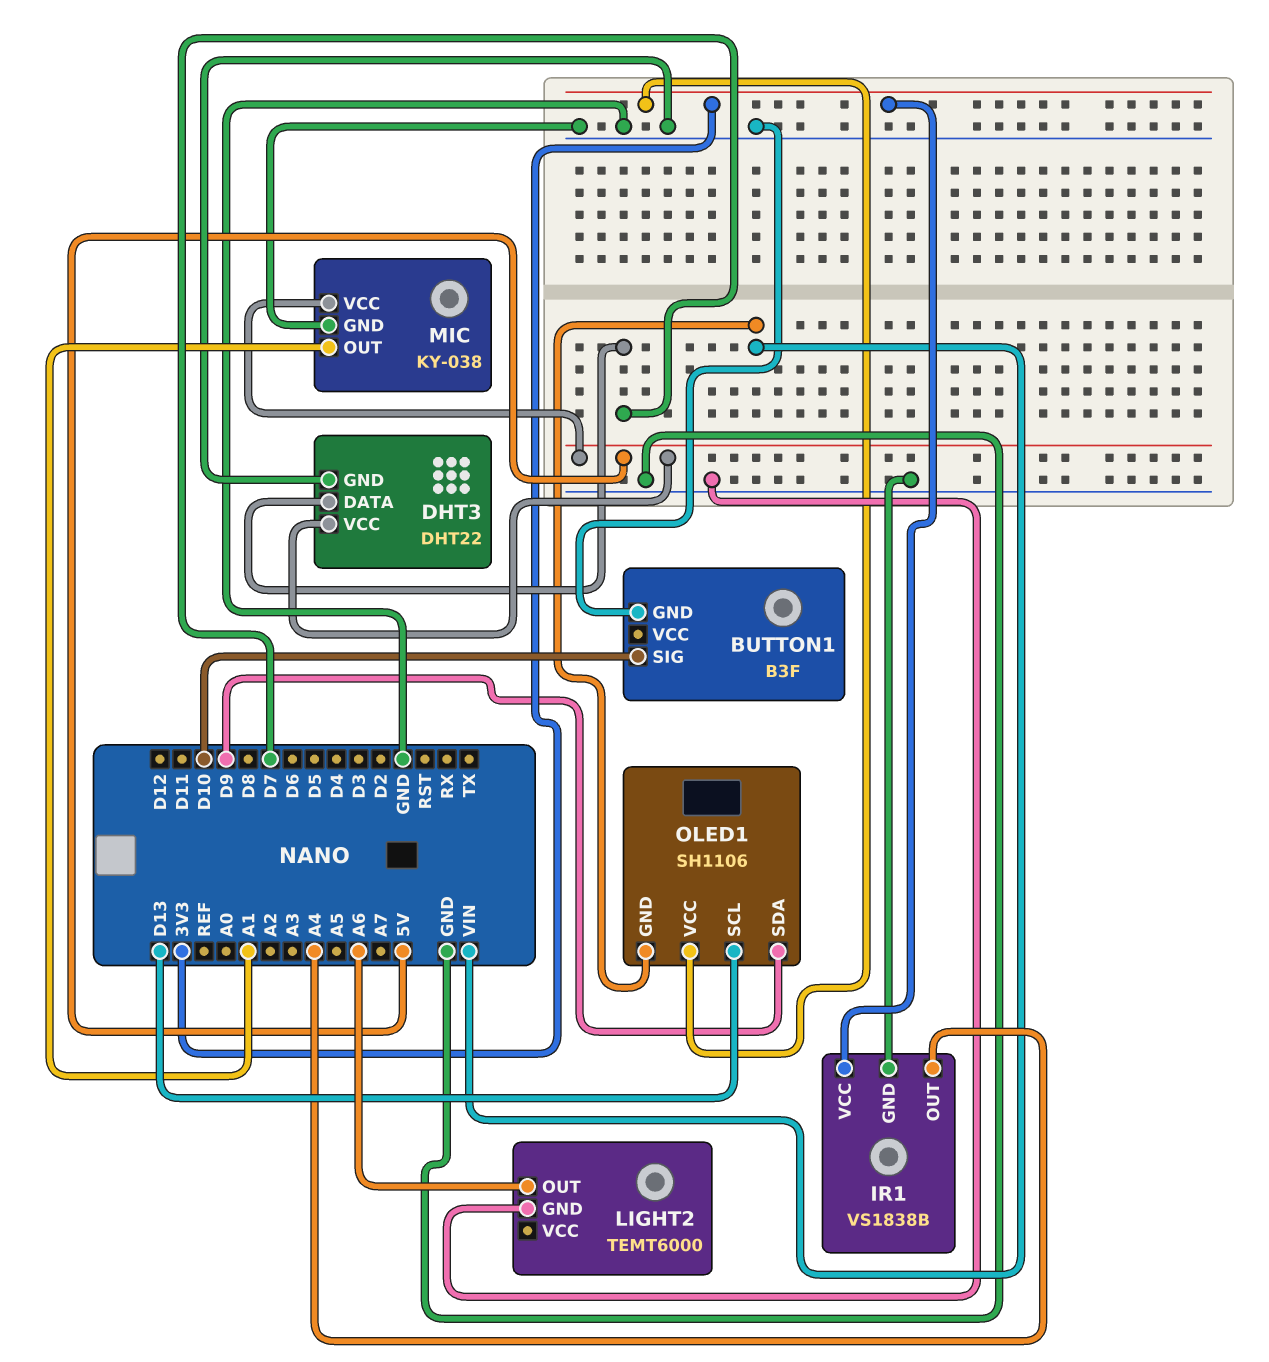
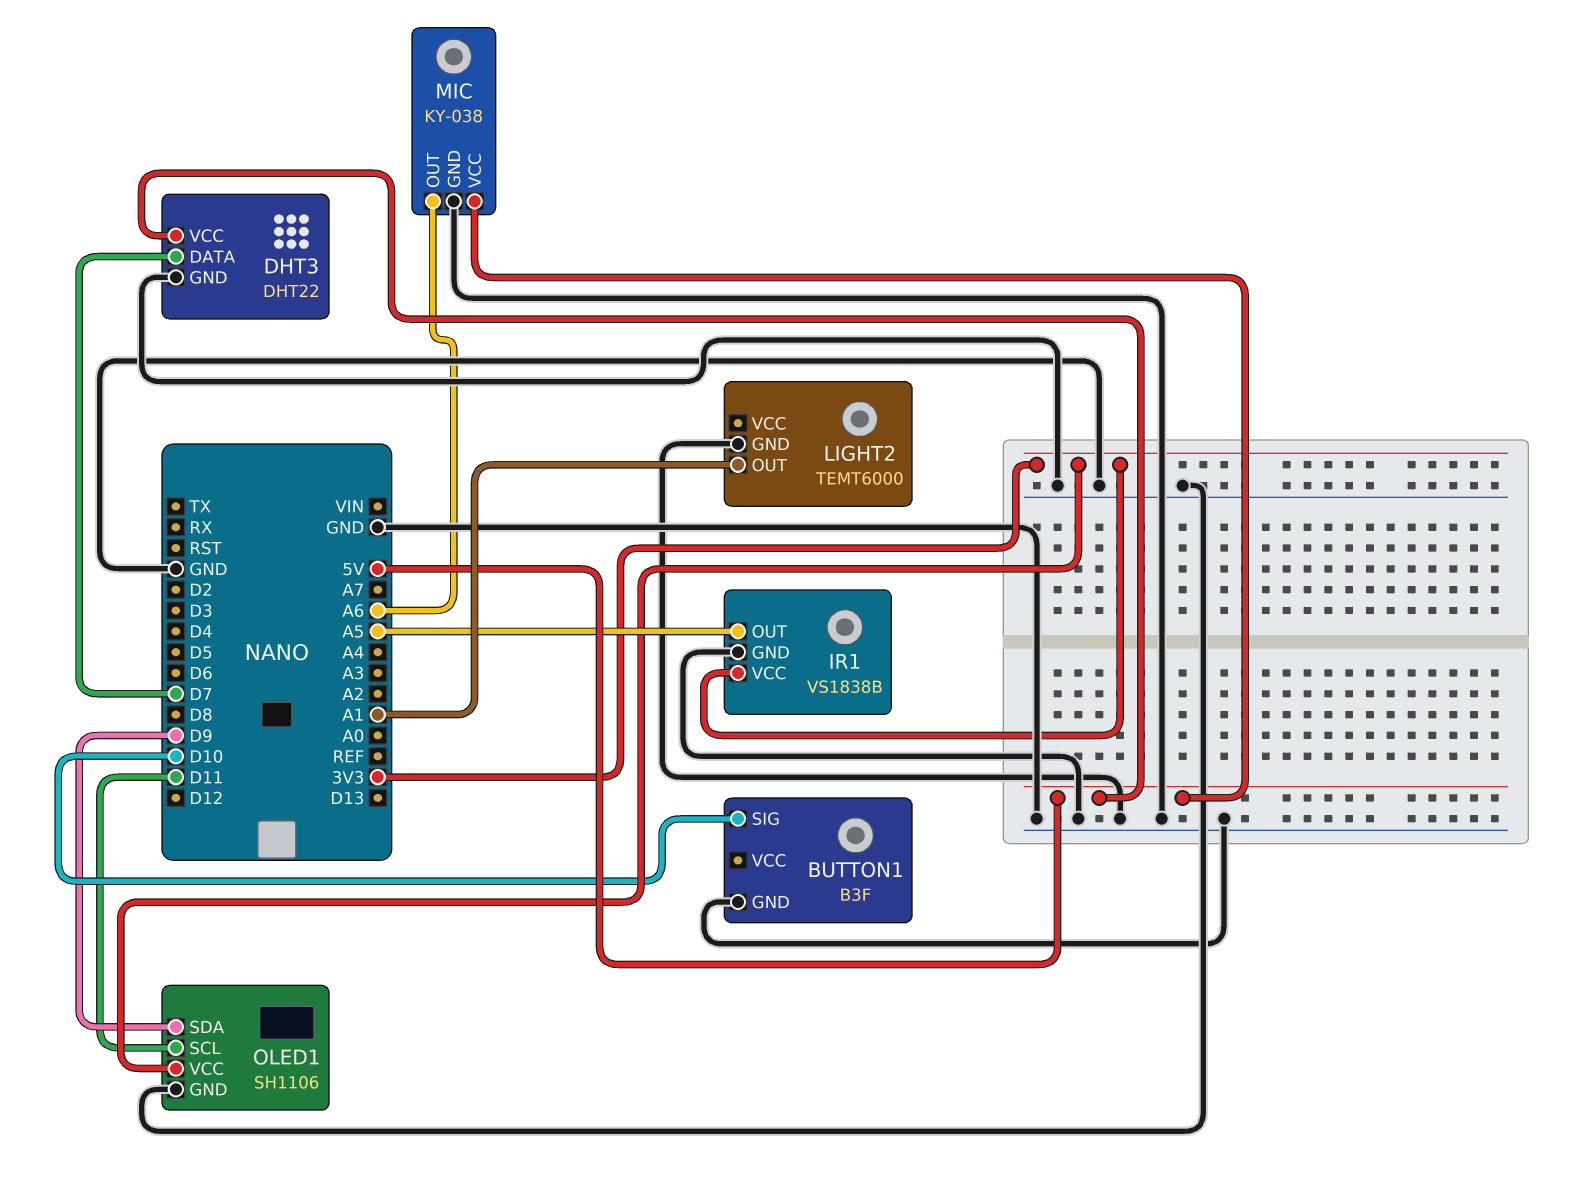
IR1 pin OUT: A4 -> A5
LIGHT2 pin OUT: A6 -> A1
MIC pin OUT: A1 -> A6
OLED1 pin GND: VIN -> GND
OLED1 pin SCL: D13 -> D11

